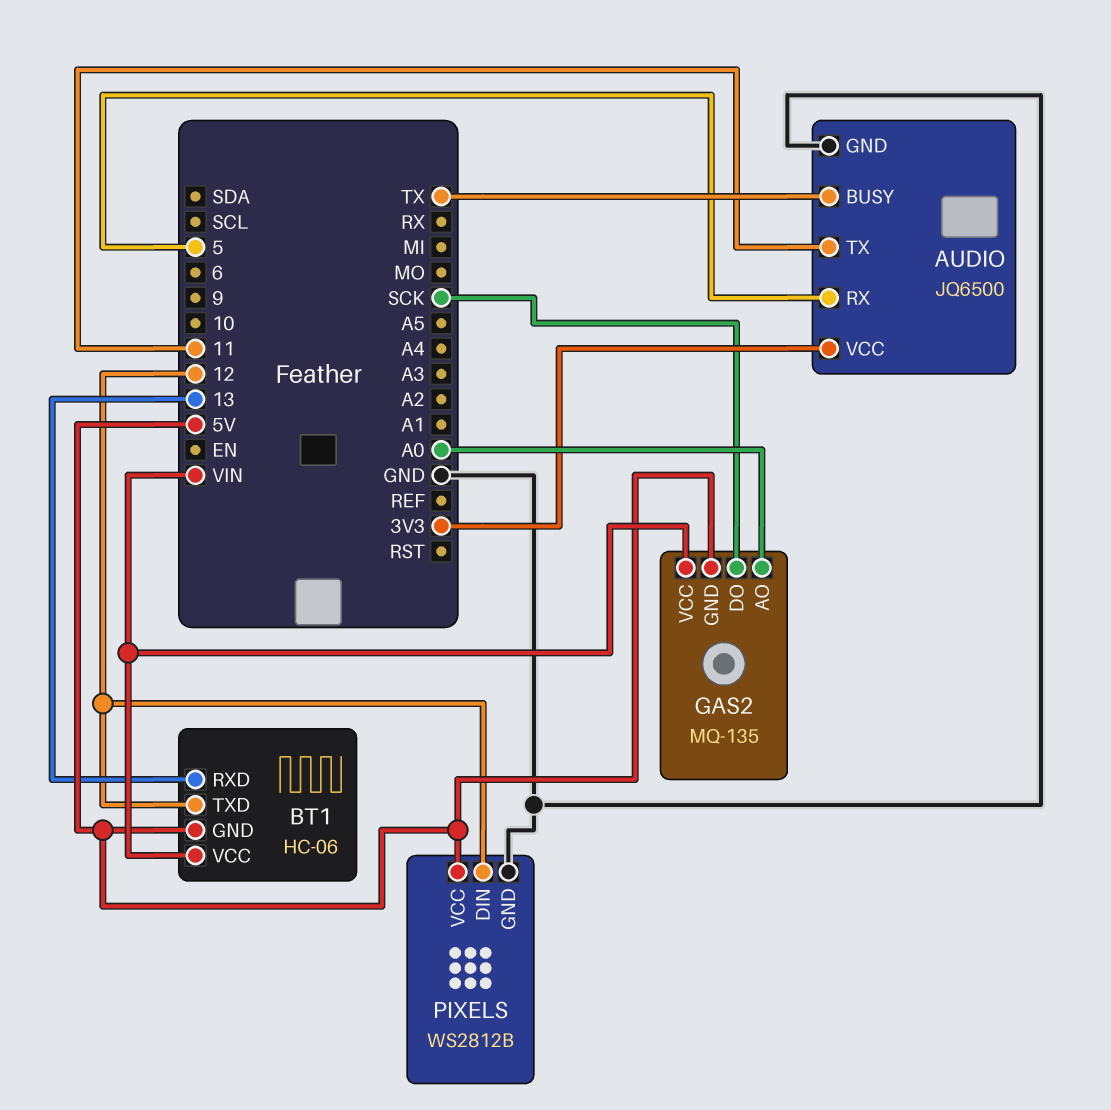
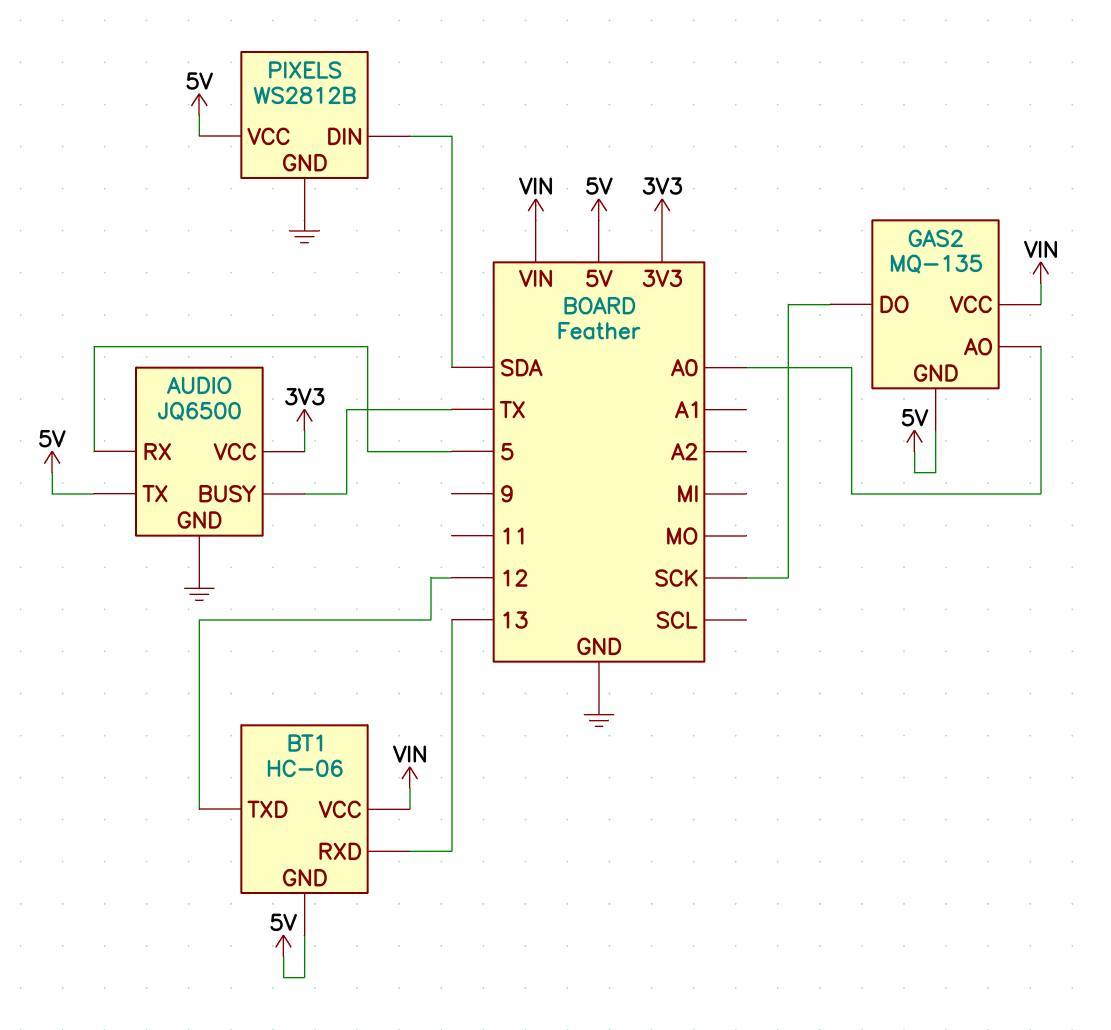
AUDIO pin TX: 11 -> 5V
PIXELS pin DIN: 12 -> SDA

